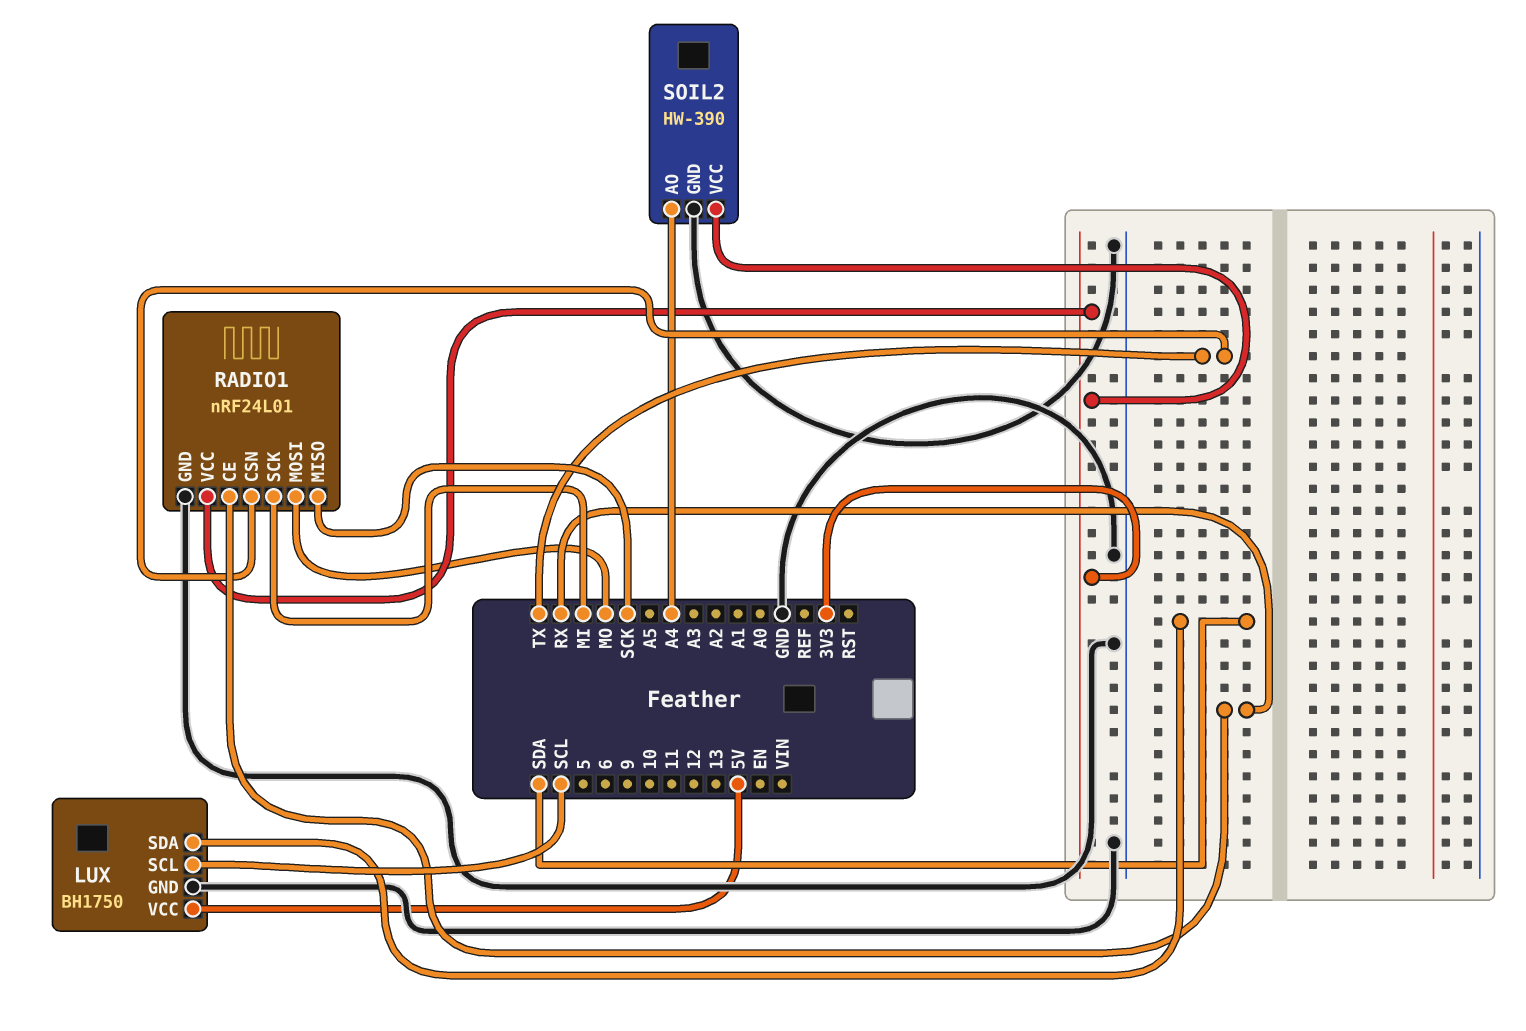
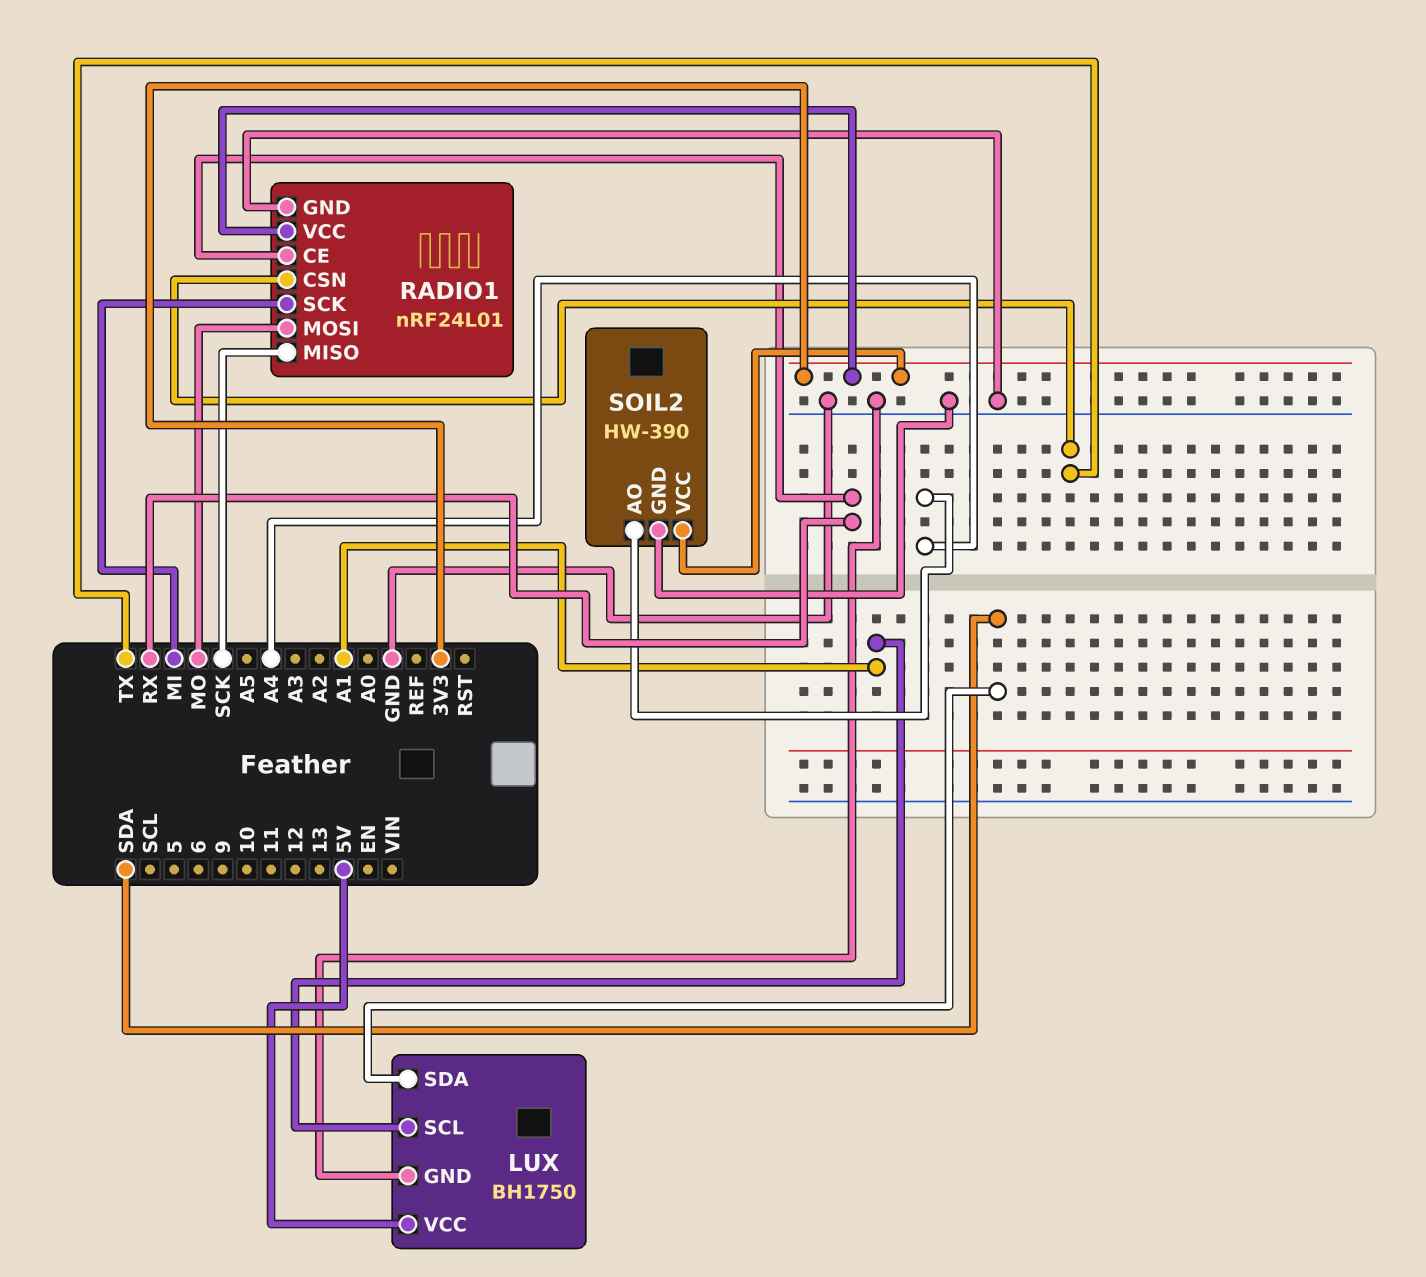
LUX pin SCL: SCL -> A1

